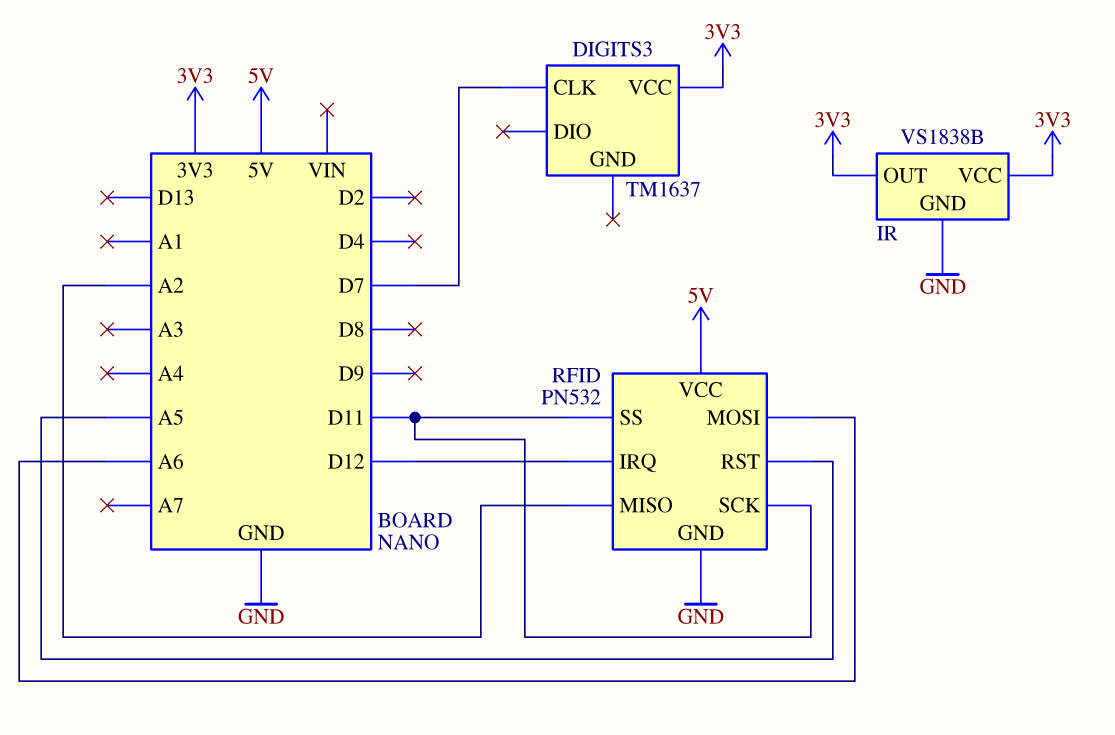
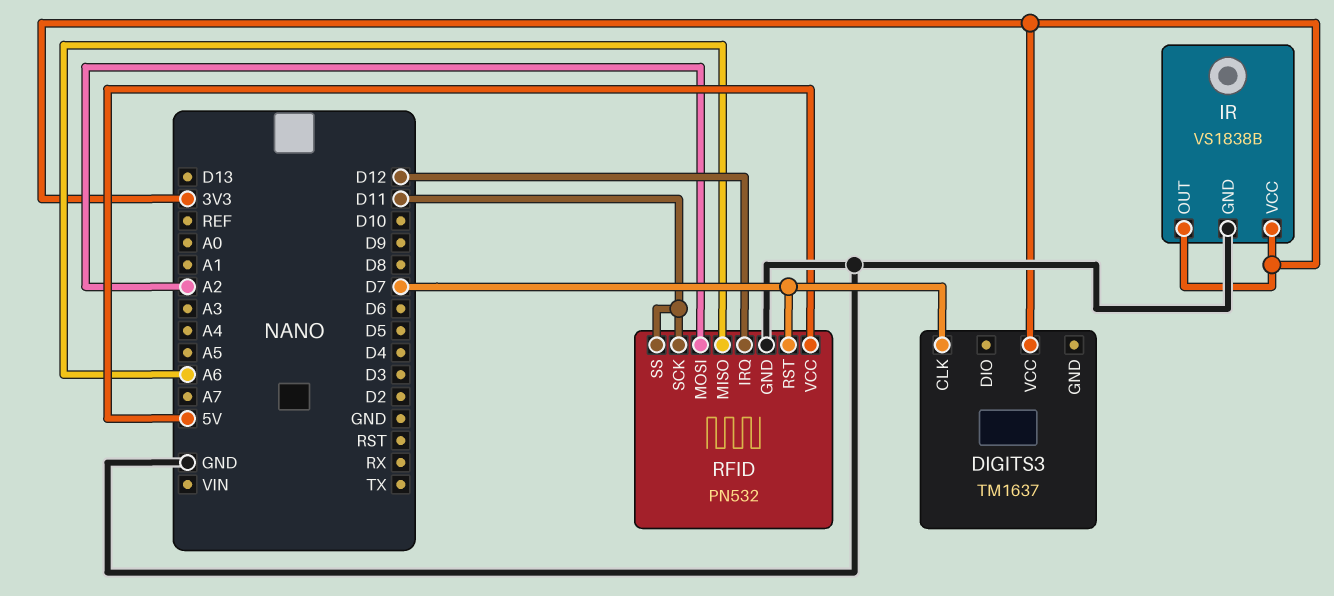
RFID pin MISO: A2 -> A6
RFID pin MOSI: A6 -> A2
RFID pin RST: A5 -> D7

